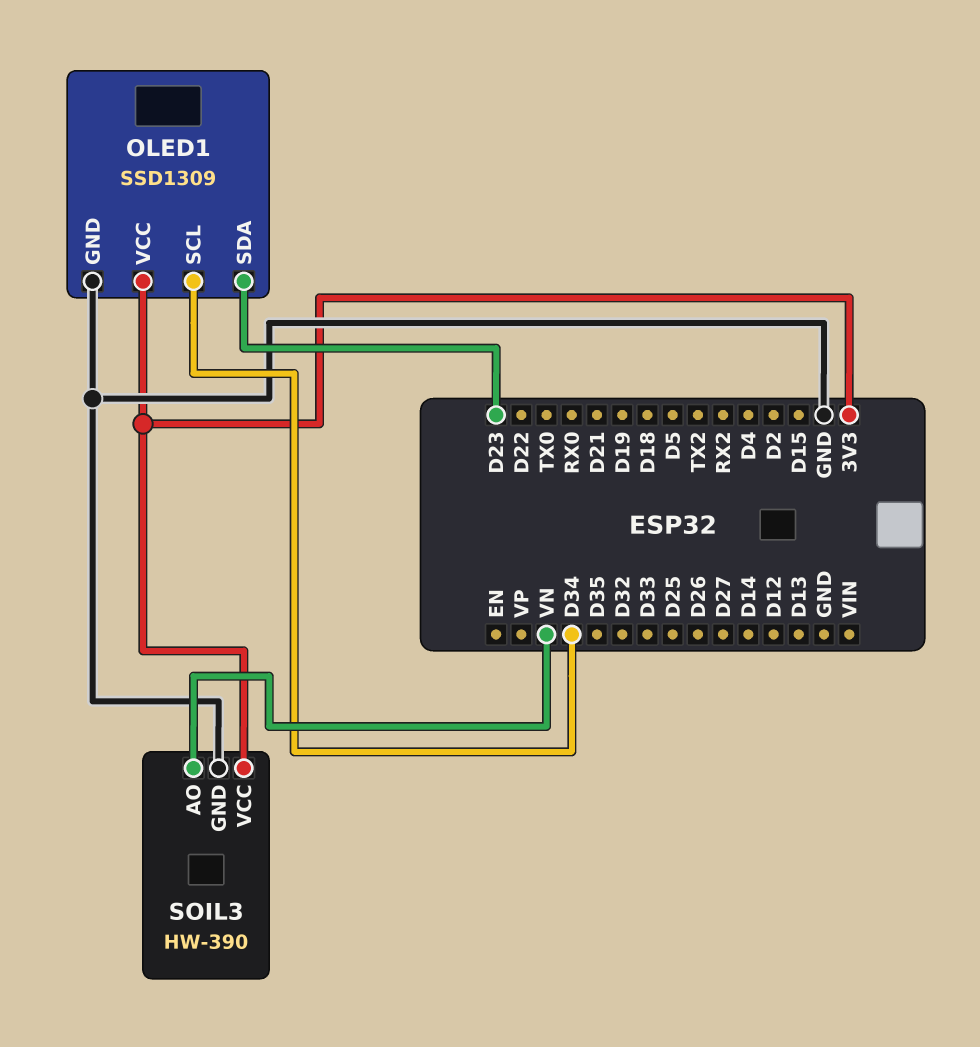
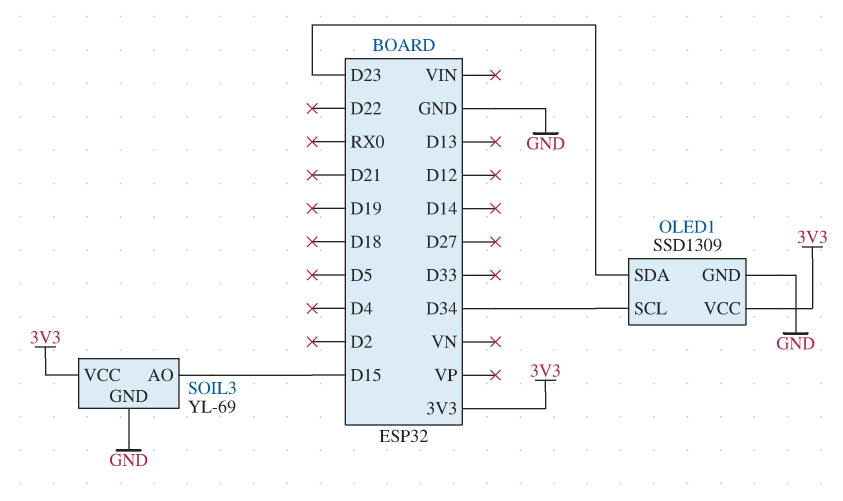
SOIL3: HW-390 -> YL-69
SOIL3 pin AO: VN -> D15

